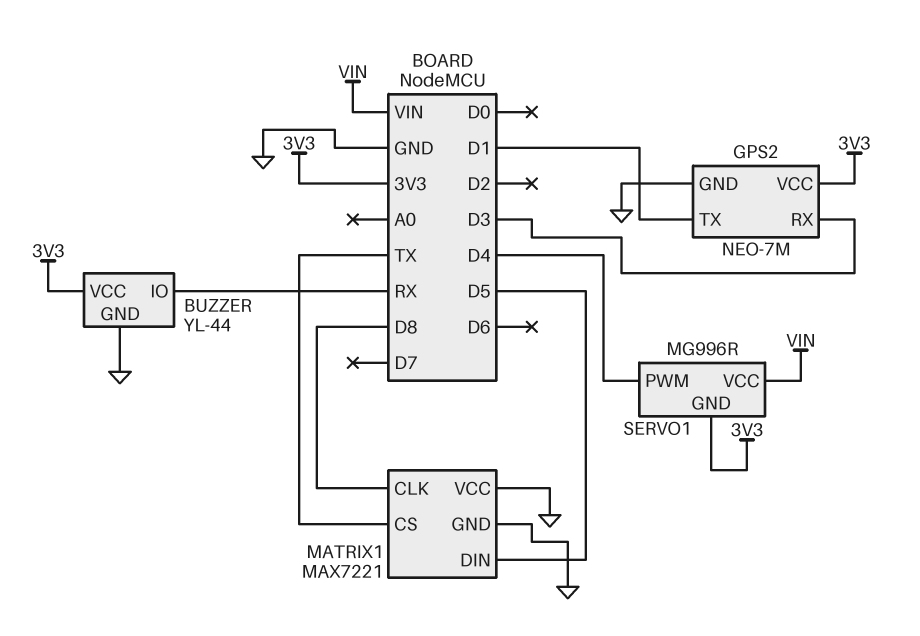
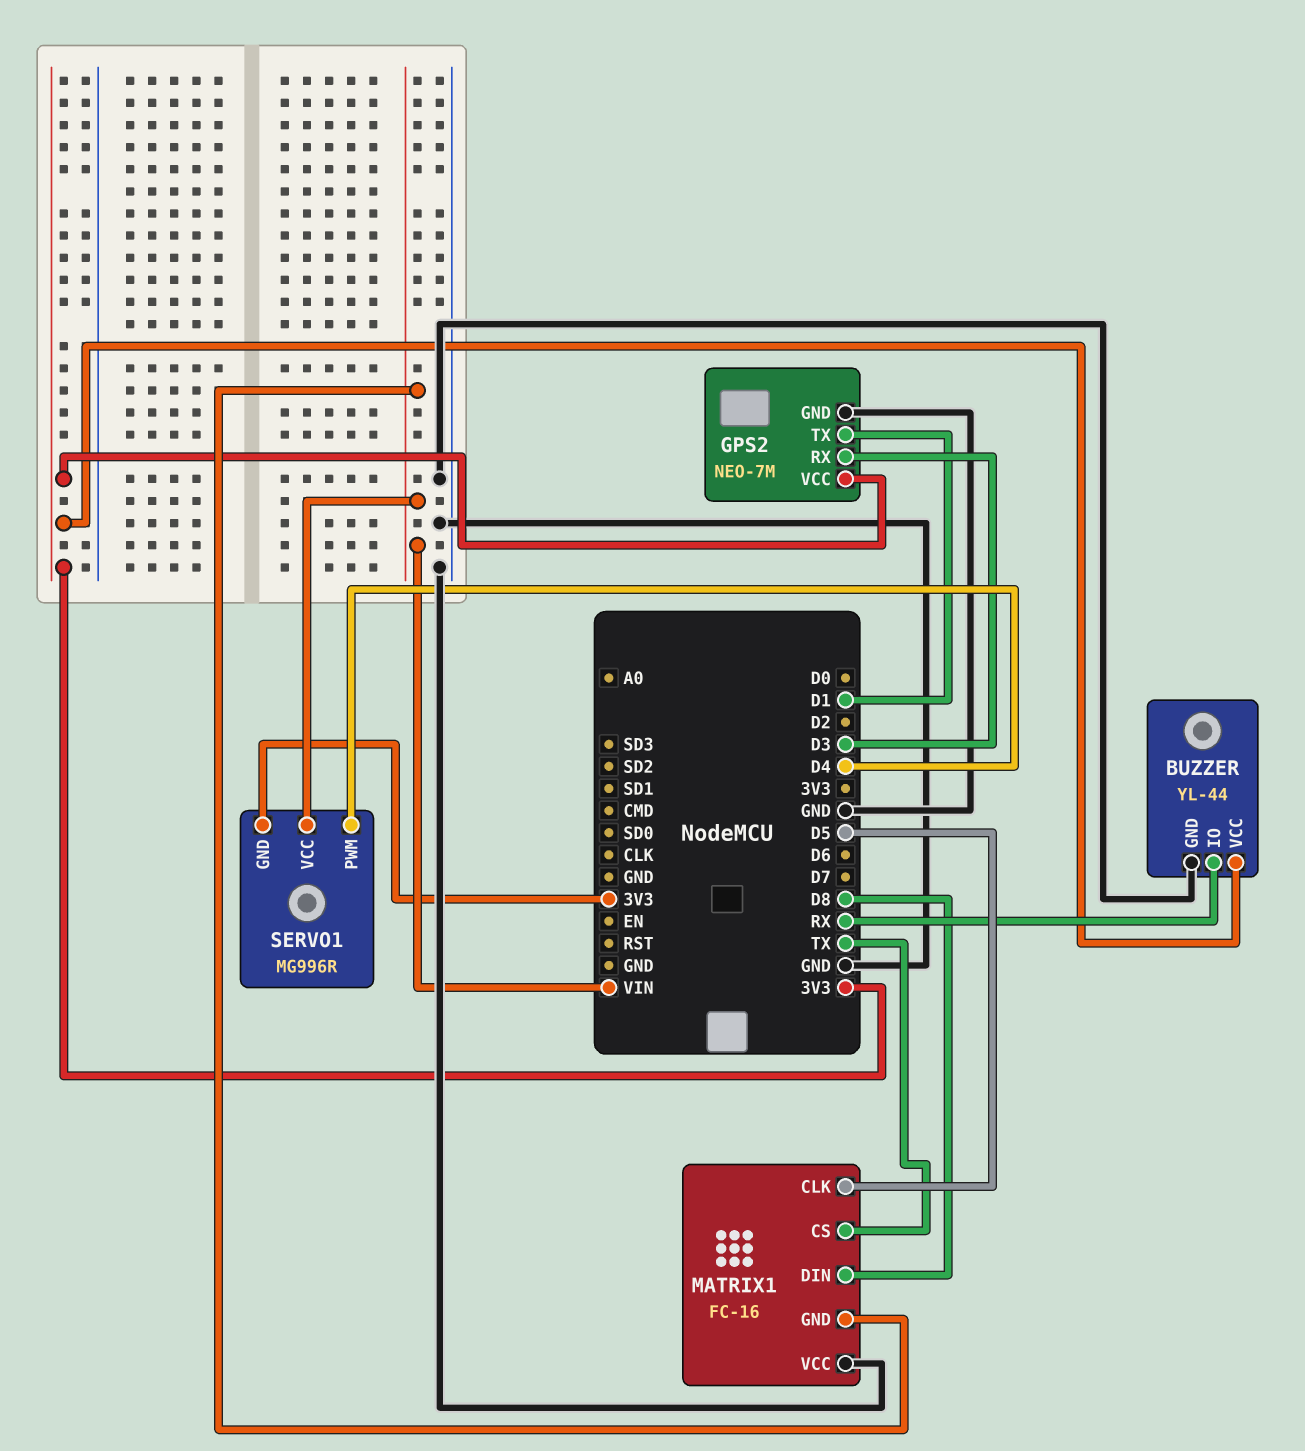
MATRIX1: MAX7221 -> FC-16
MATRIX1 pin CLK: D8 -> D5
MATRIX1 pin DIN: D5 -> D8
MATRIX1 pin GND: GND -> VIN

